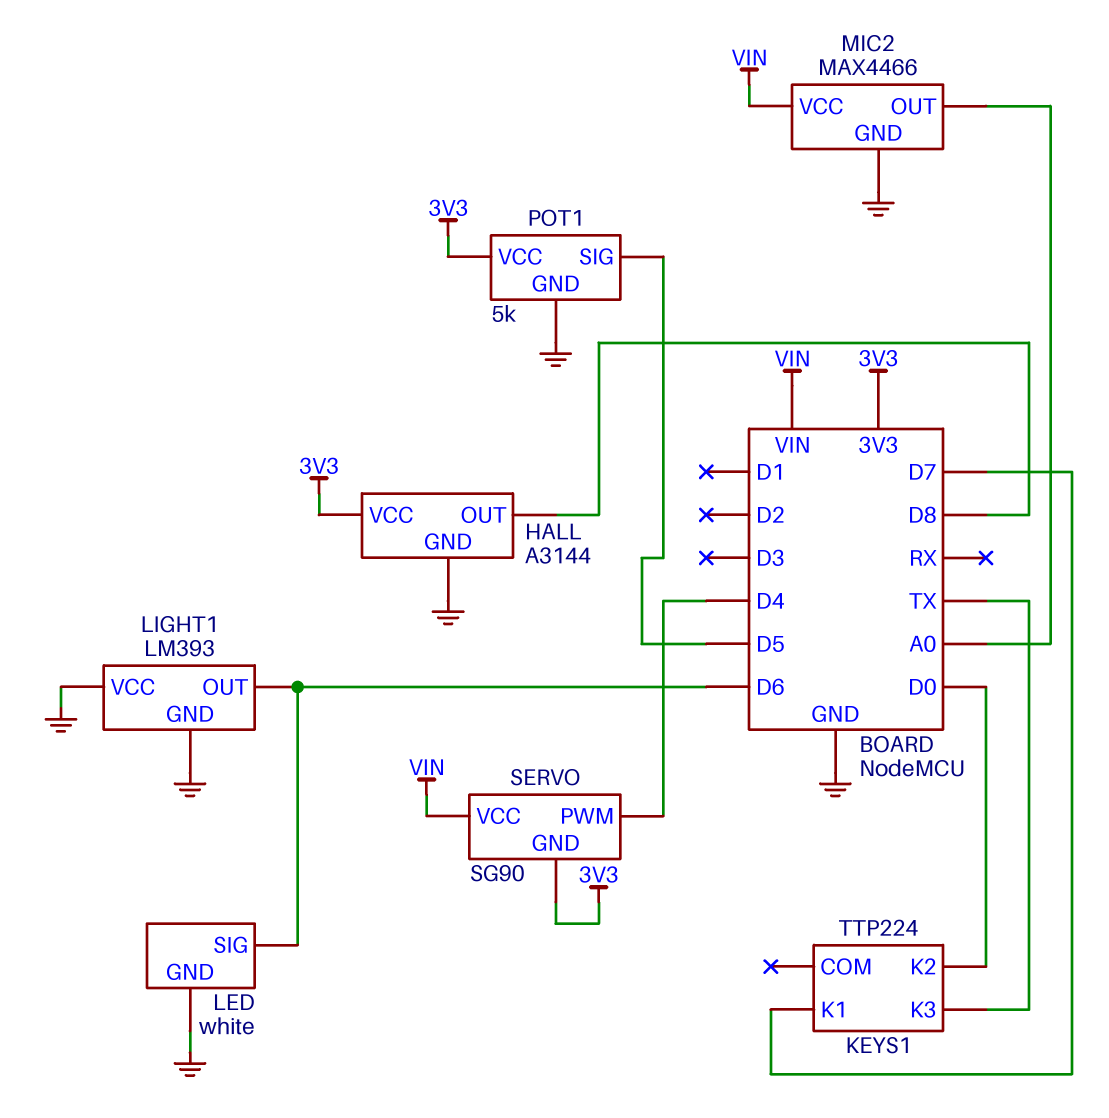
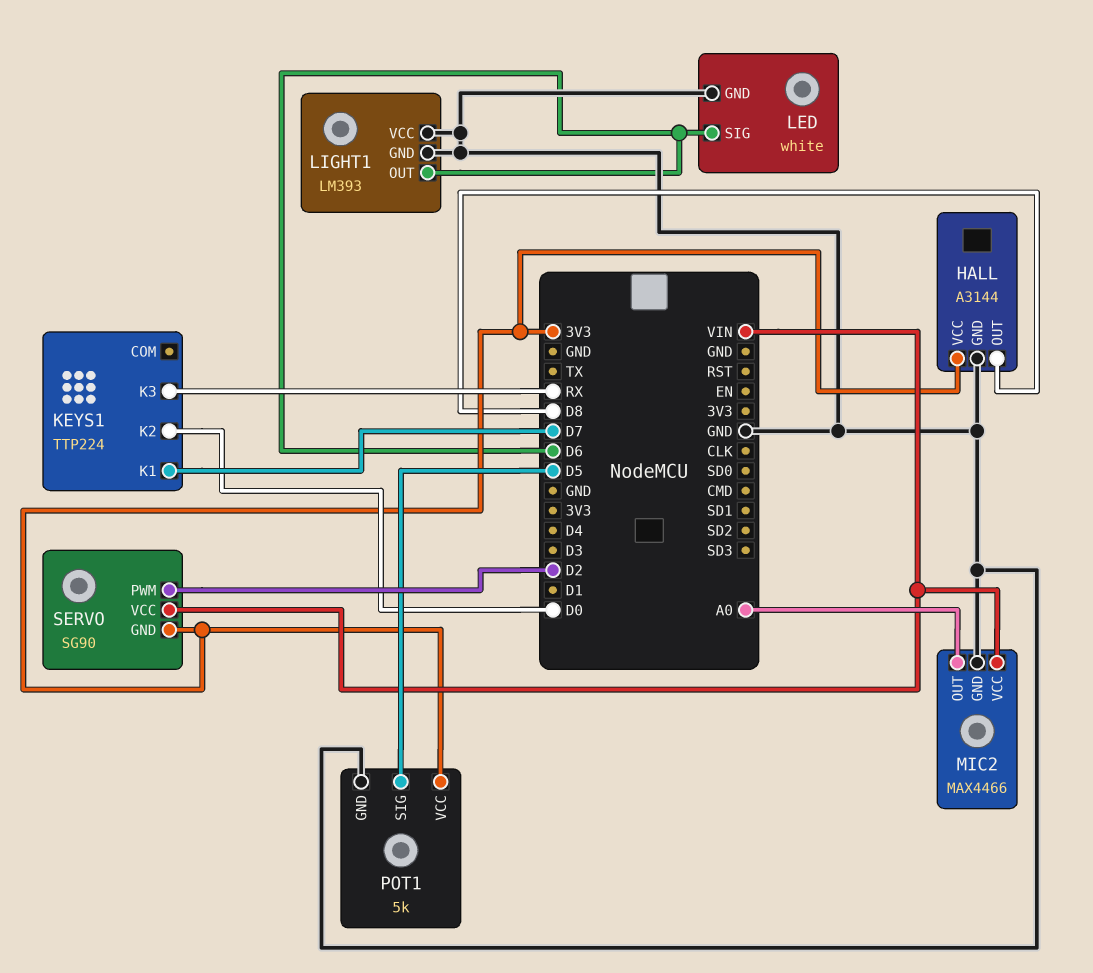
KEYS1 pin K3: TX -> RX
SERVO pin PWM: D4 -> D2

